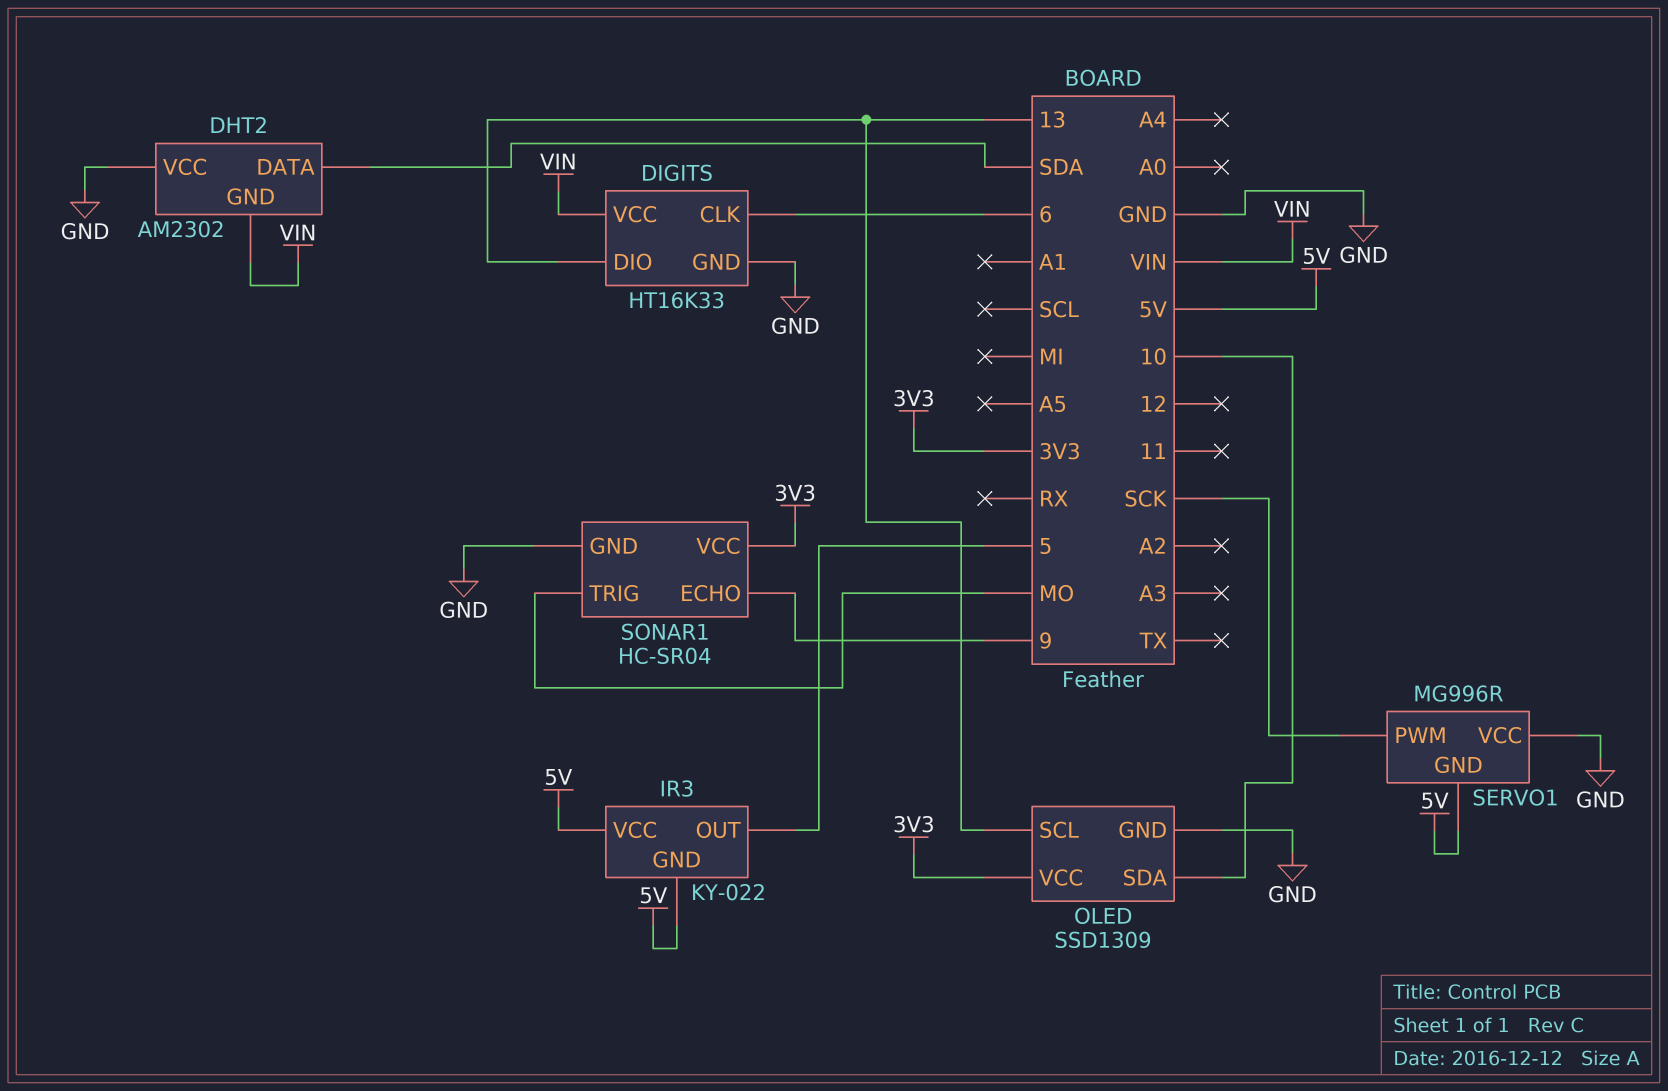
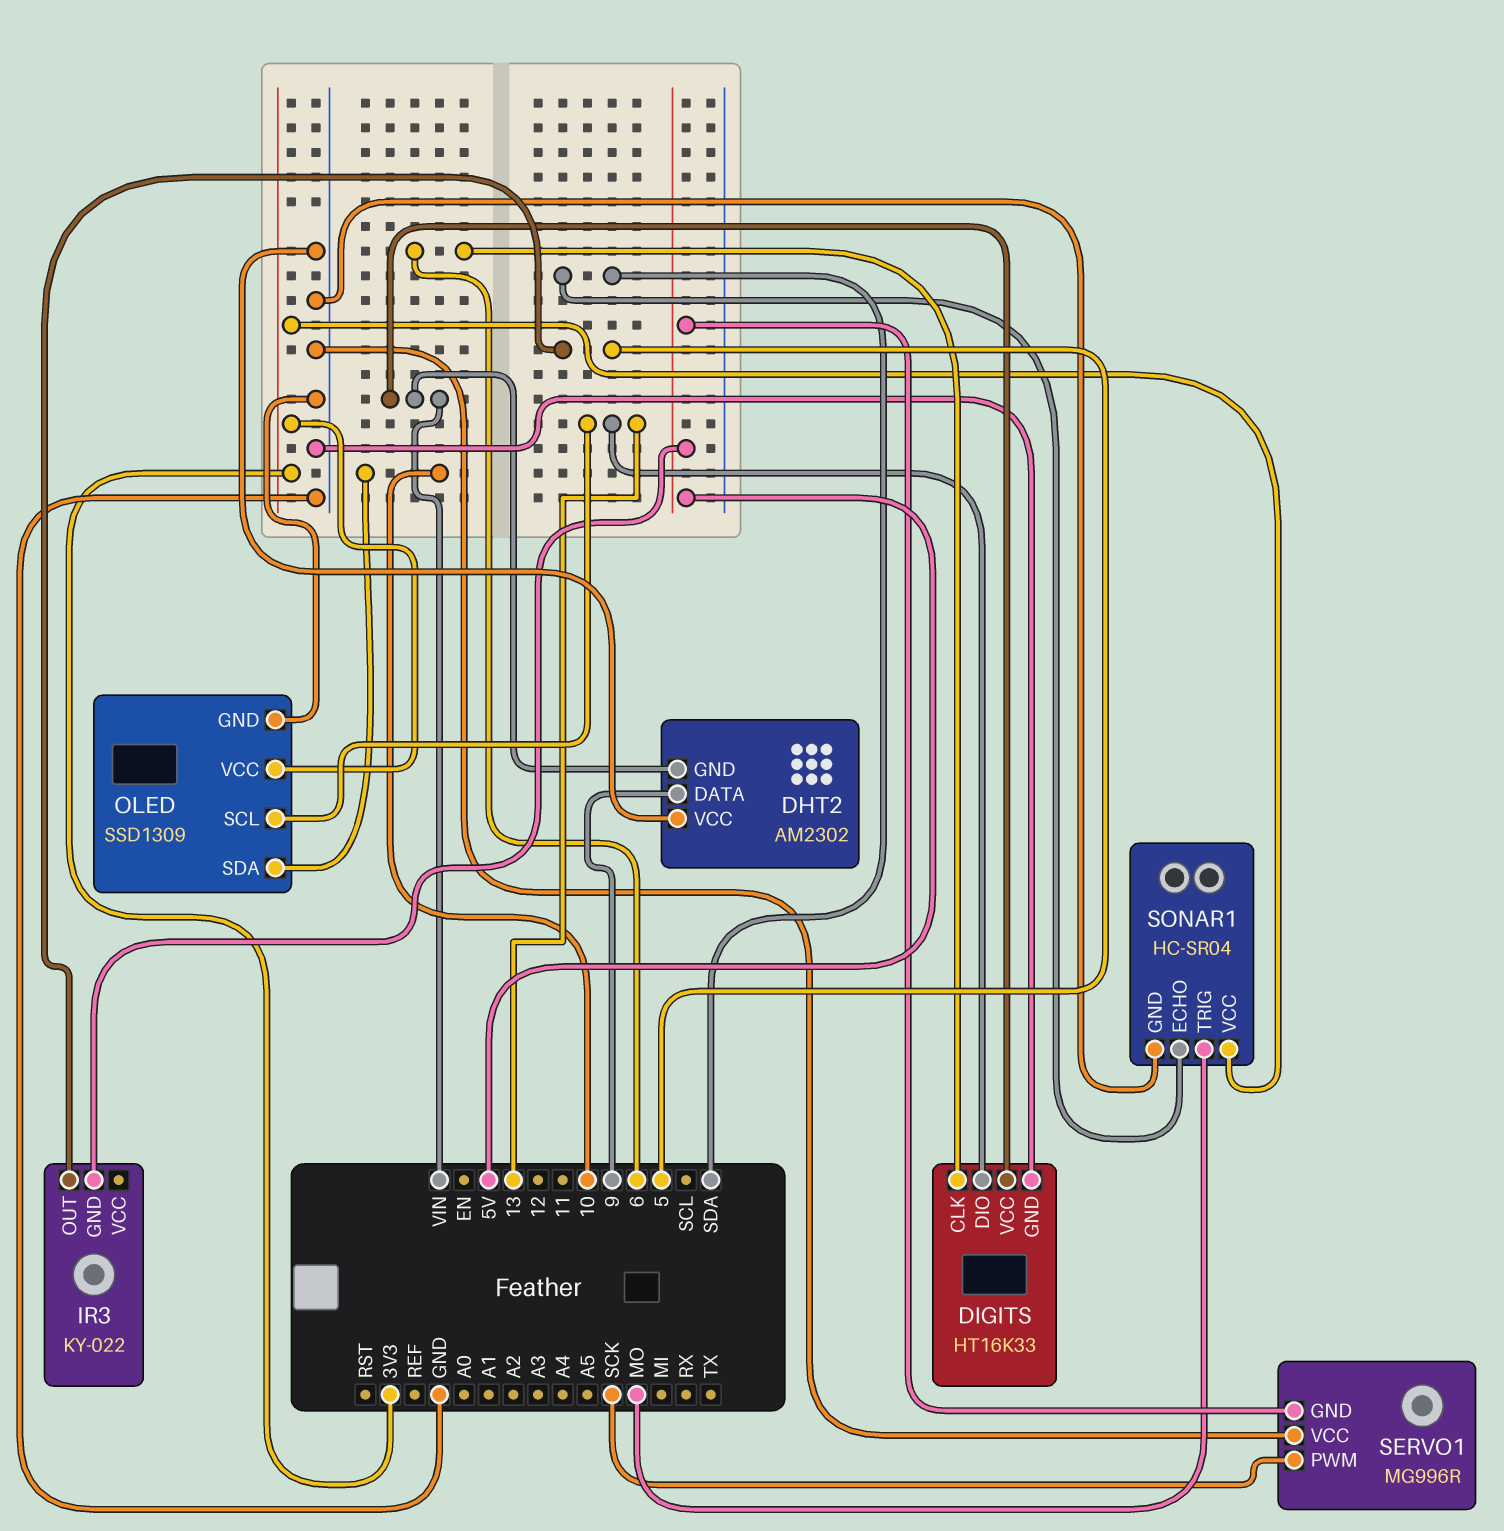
DHT2 pin DATA: SDA -> 9
IR3 pin VCC: 5V -> none
SONAR1 pin ECHO: 9 -> SDA

